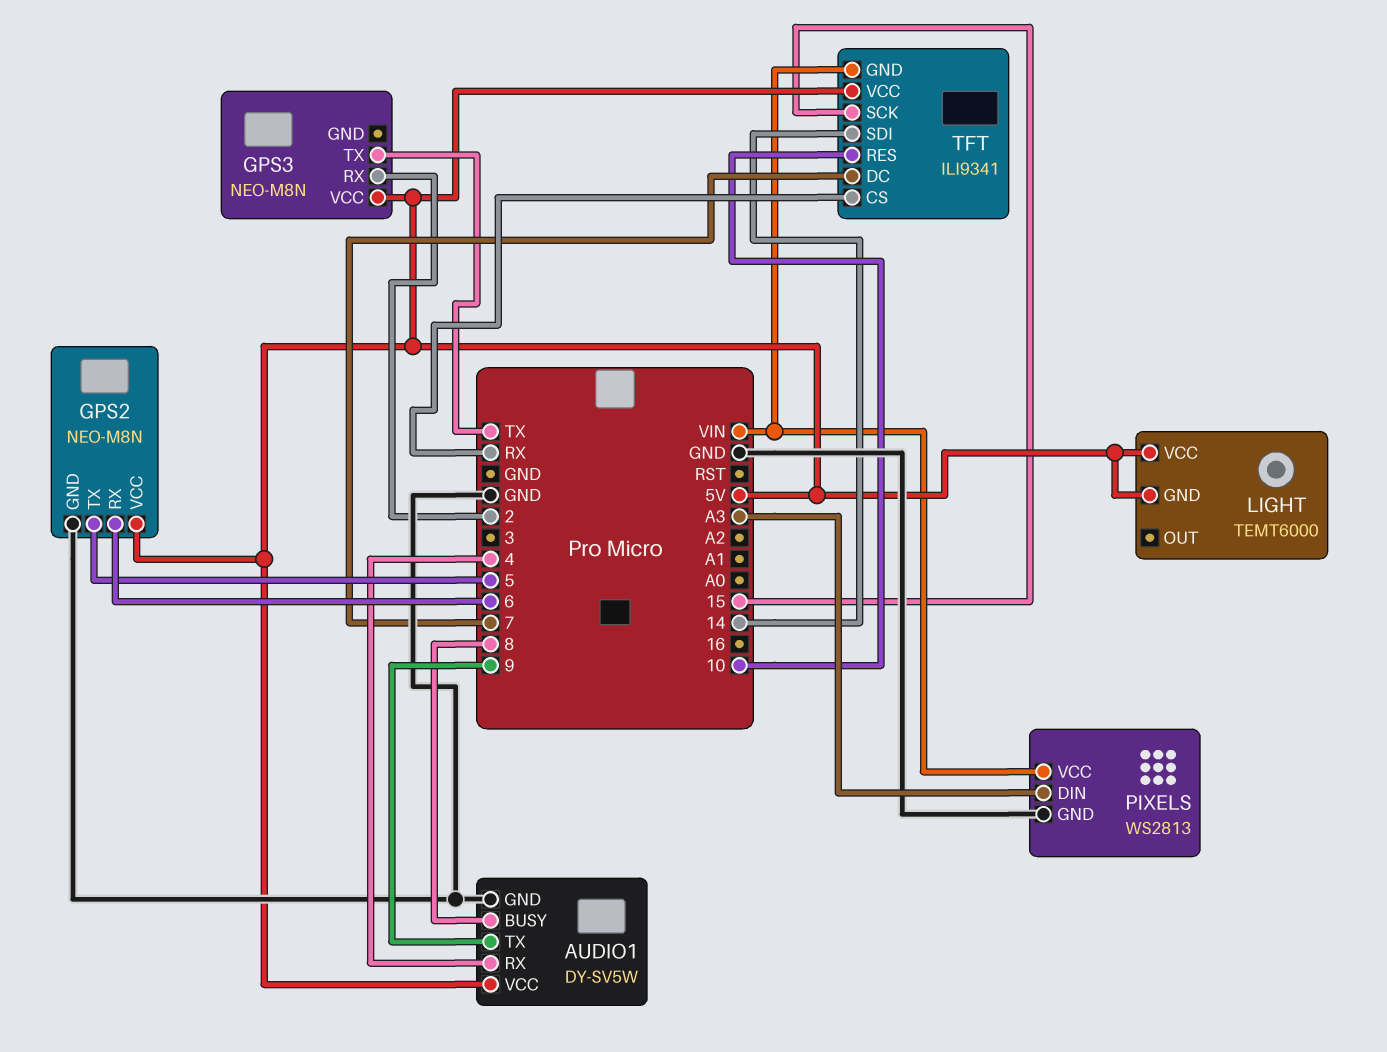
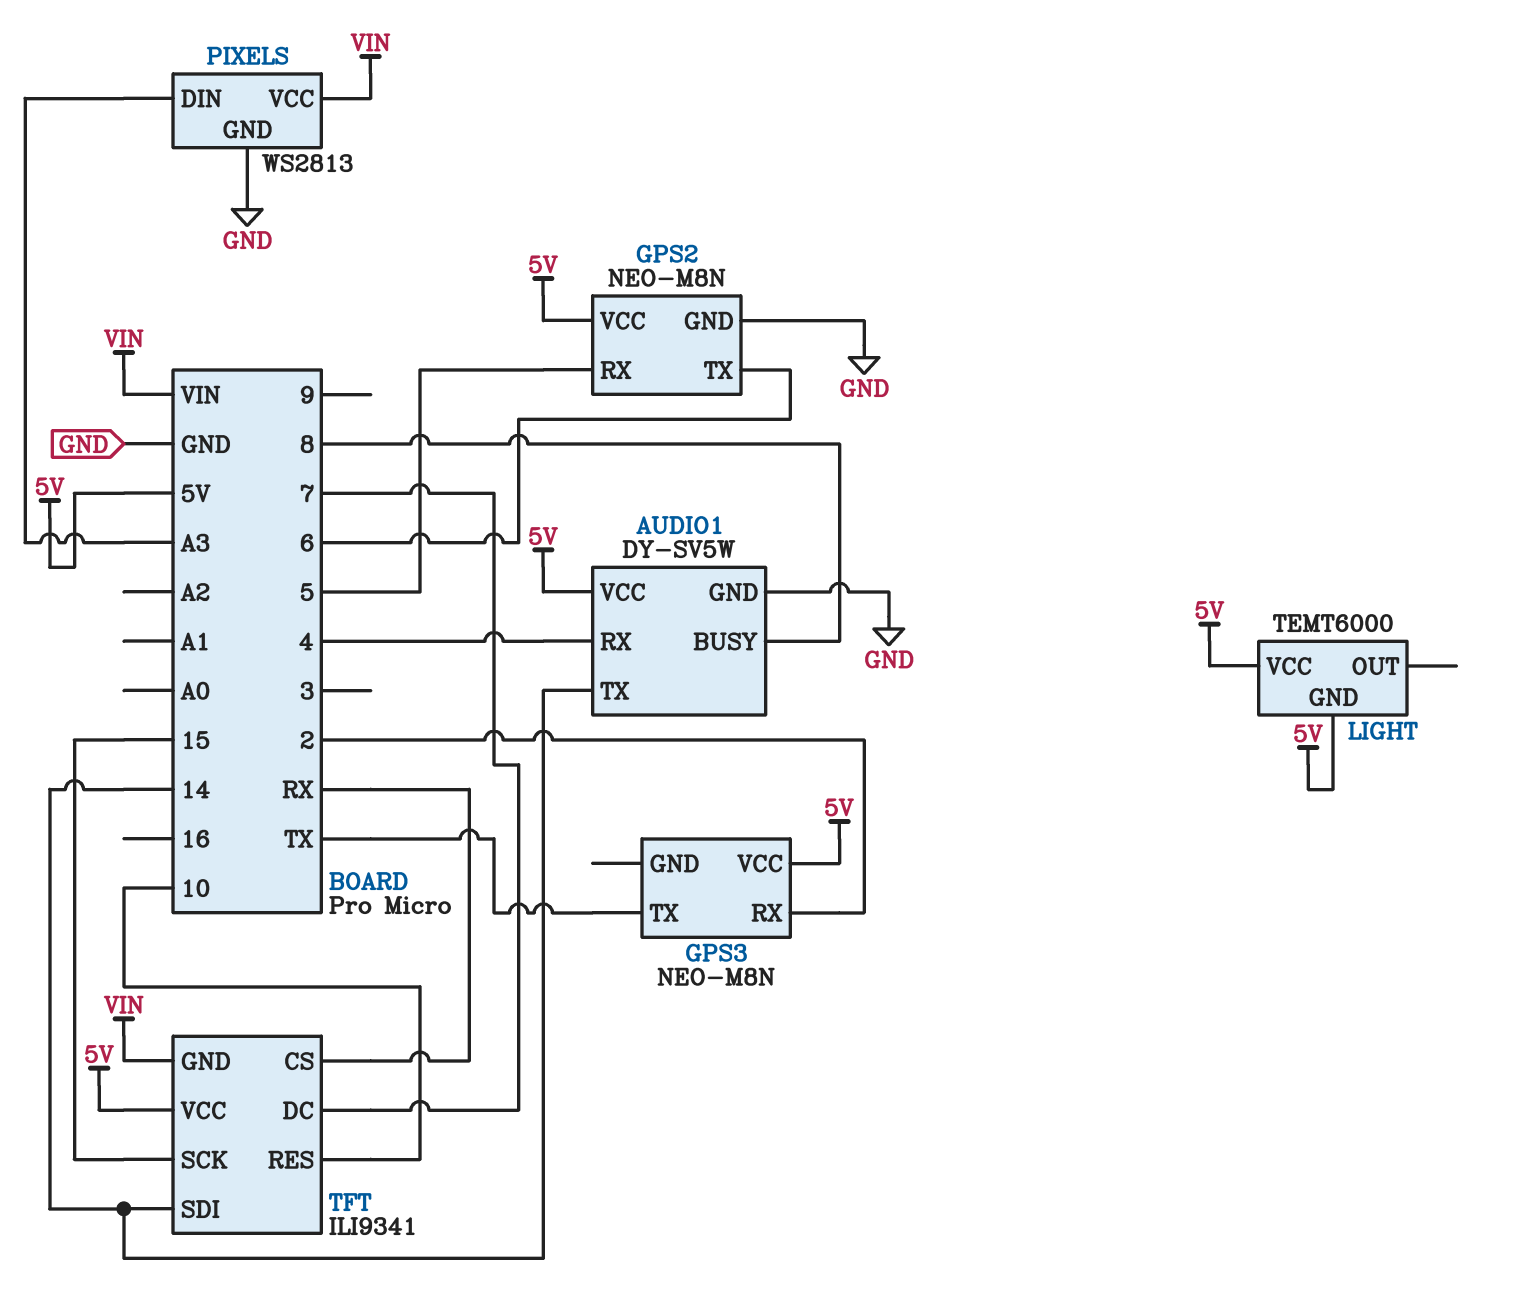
AUDIO1 pin TX: 9 -> 14
GPS2 pin RX: 6 -> 5
GPS2 pin TX: 5 -> 6

